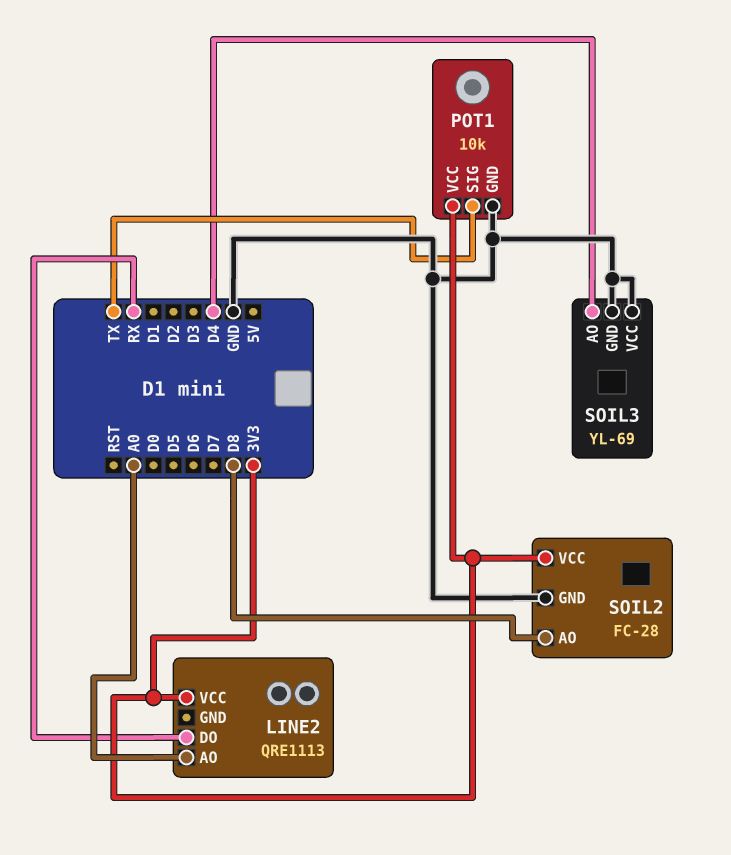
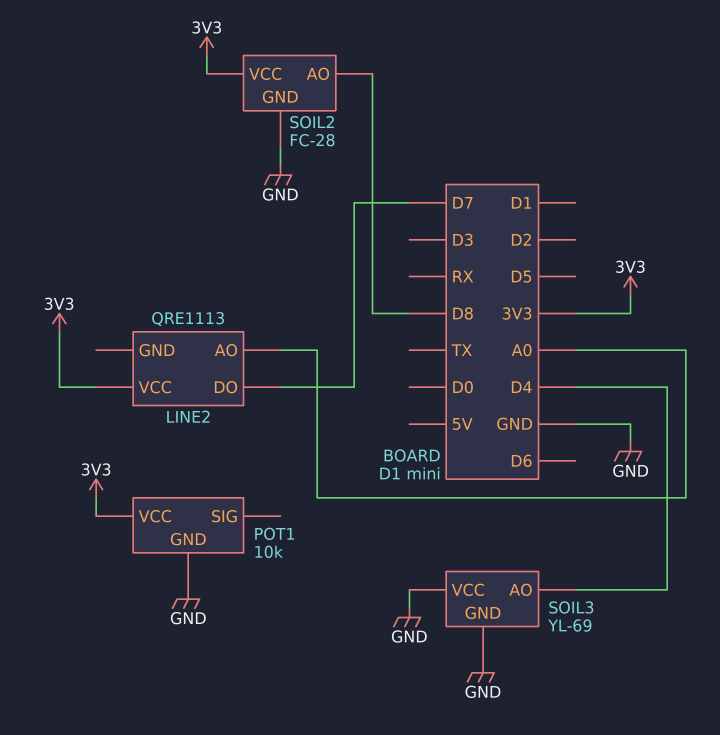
LINE2 pin DO: RX -> D7
POT1 pin SIG: TX -> none

